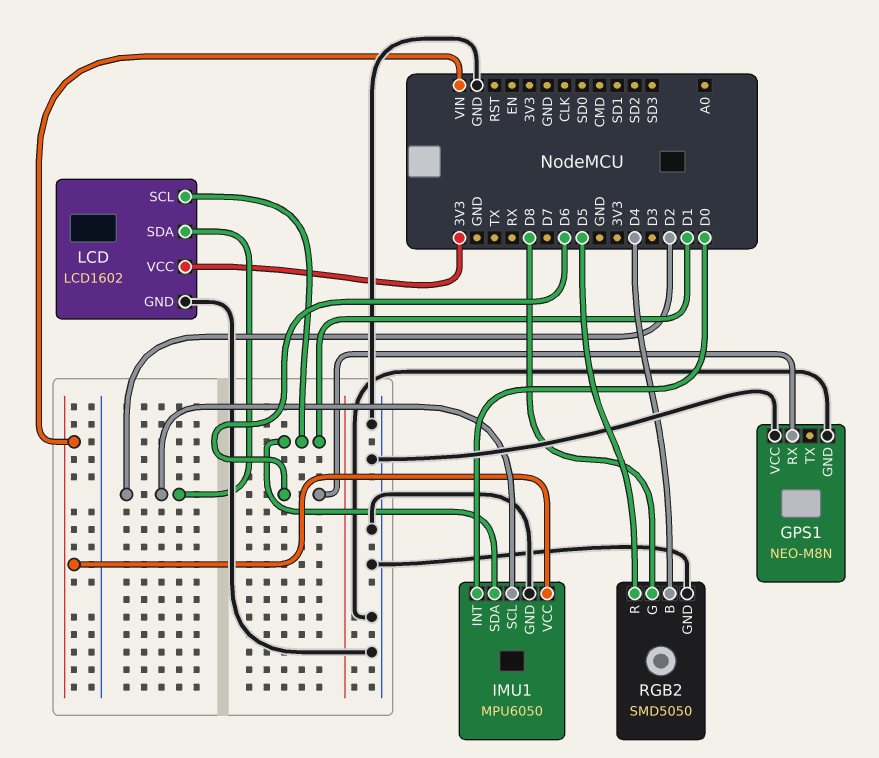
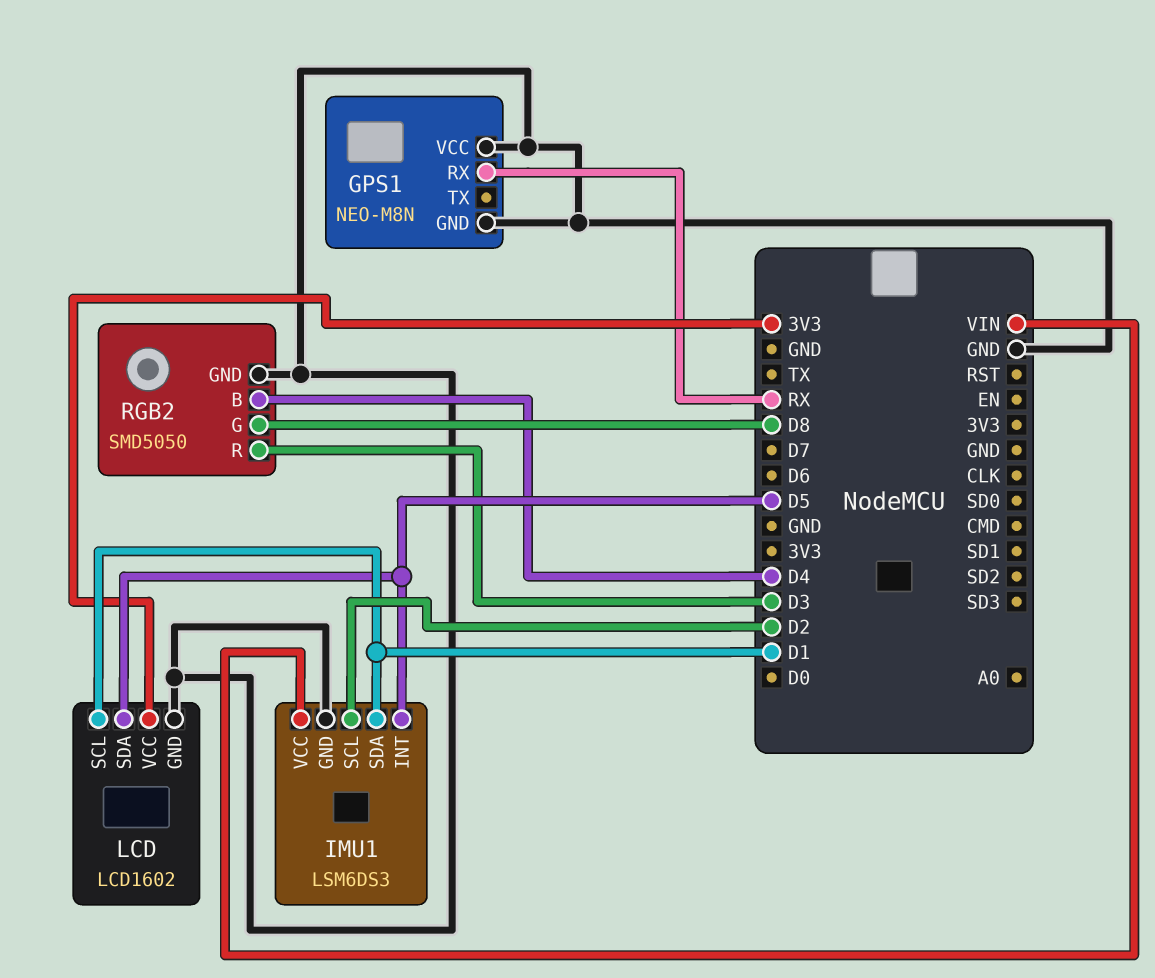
GPS1 pin RX: D6 -> RX
IMU1: MPU6050 -> LSM6DS3
IMU1 pin INT: D0 -> D5
LCD pin SDA: D2 -> D5
RGB2 pin R: D5 -> D3

